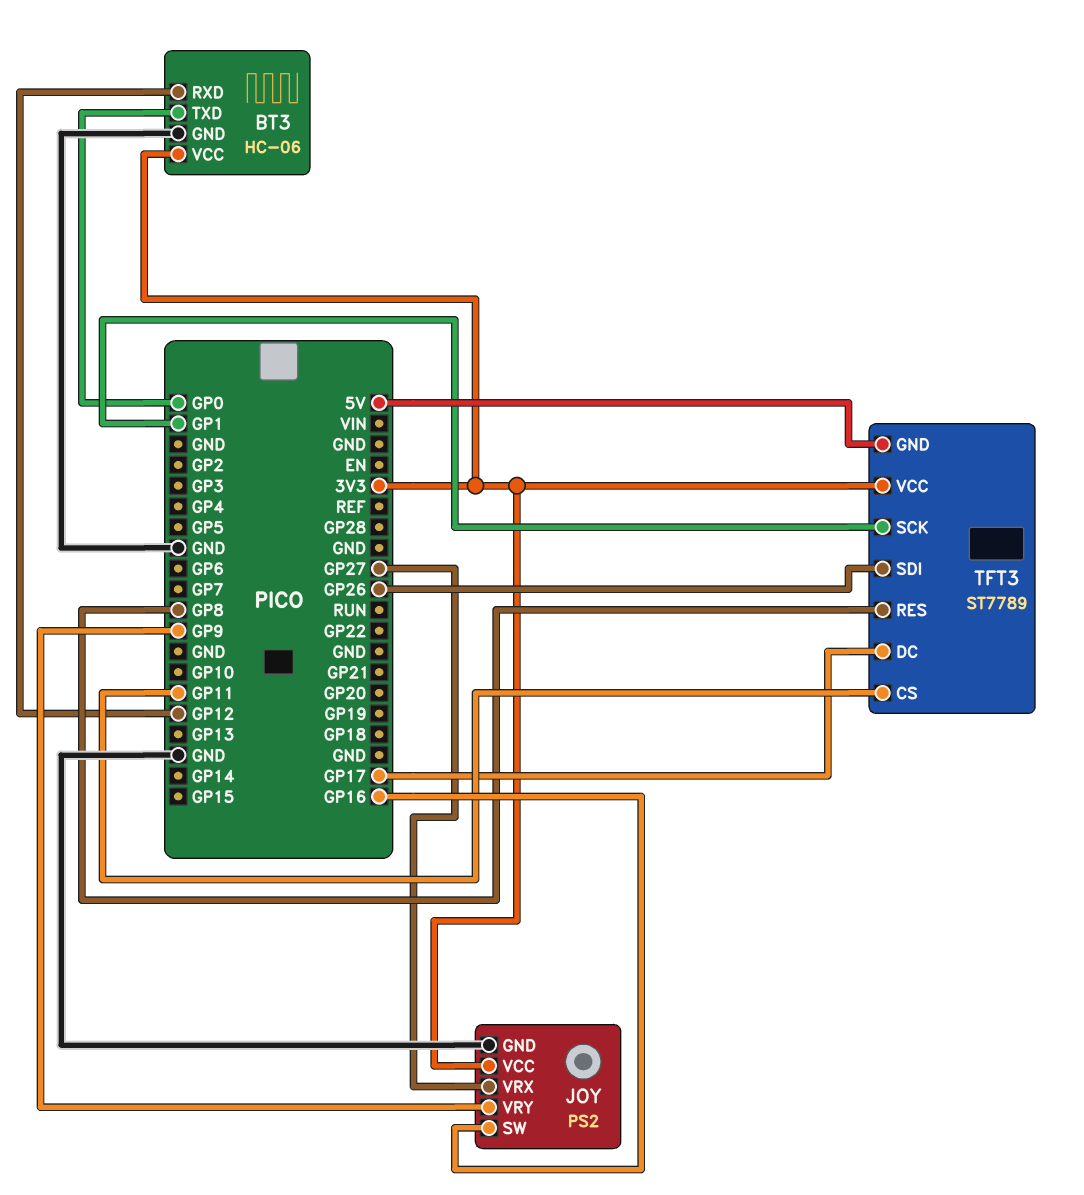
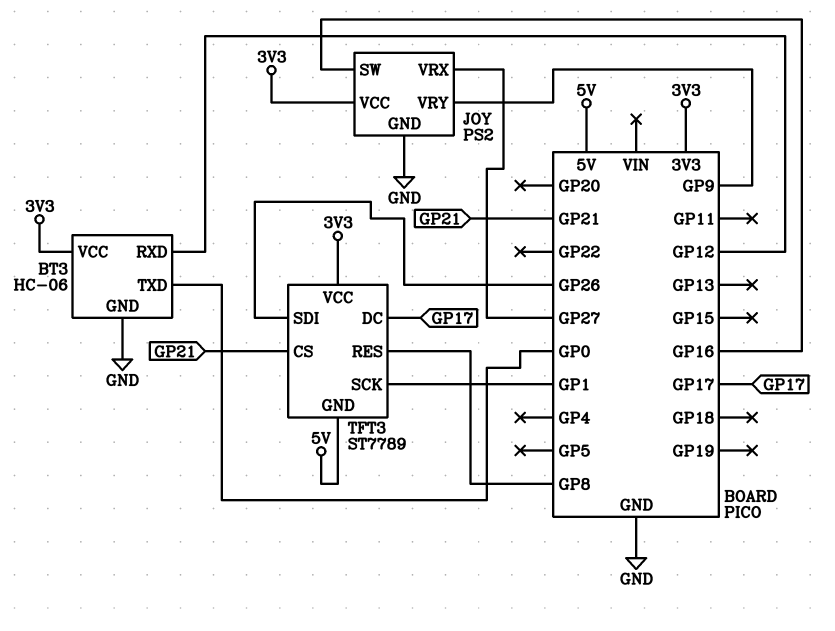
TFT3 pin CS: GP11 -> GP21

